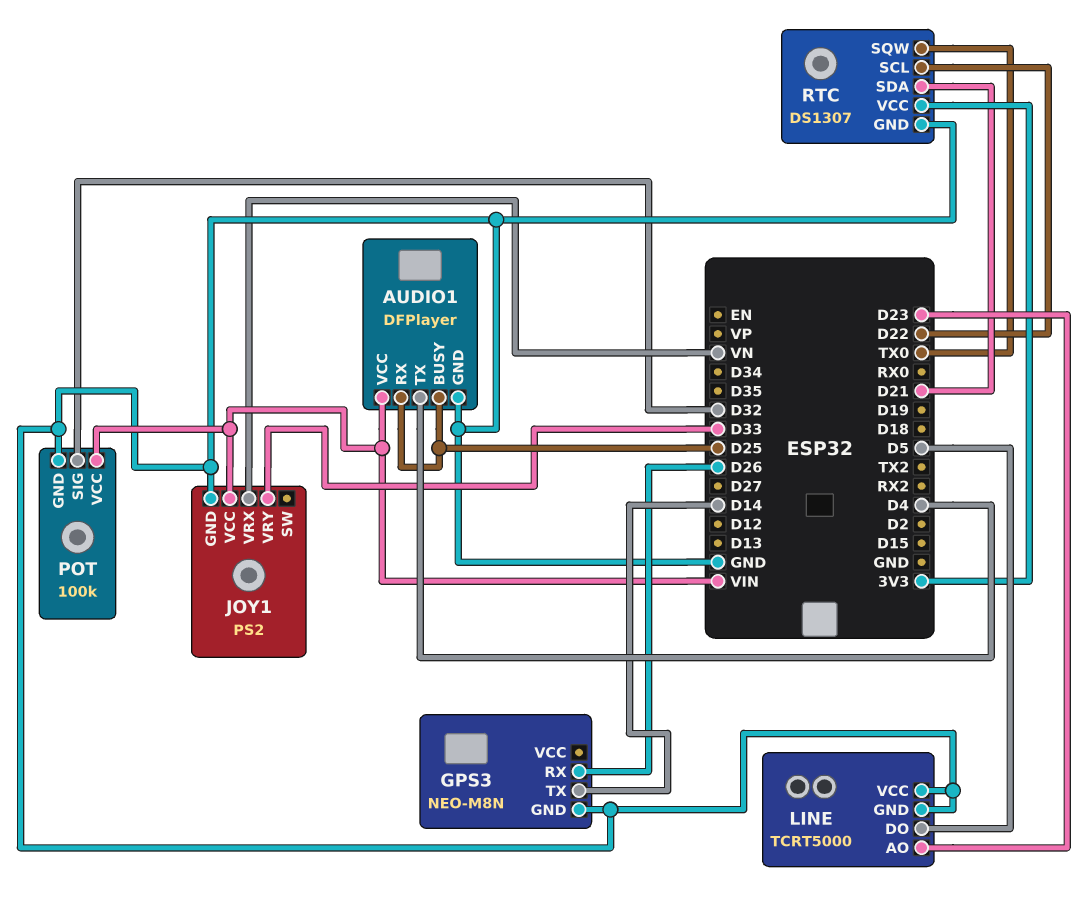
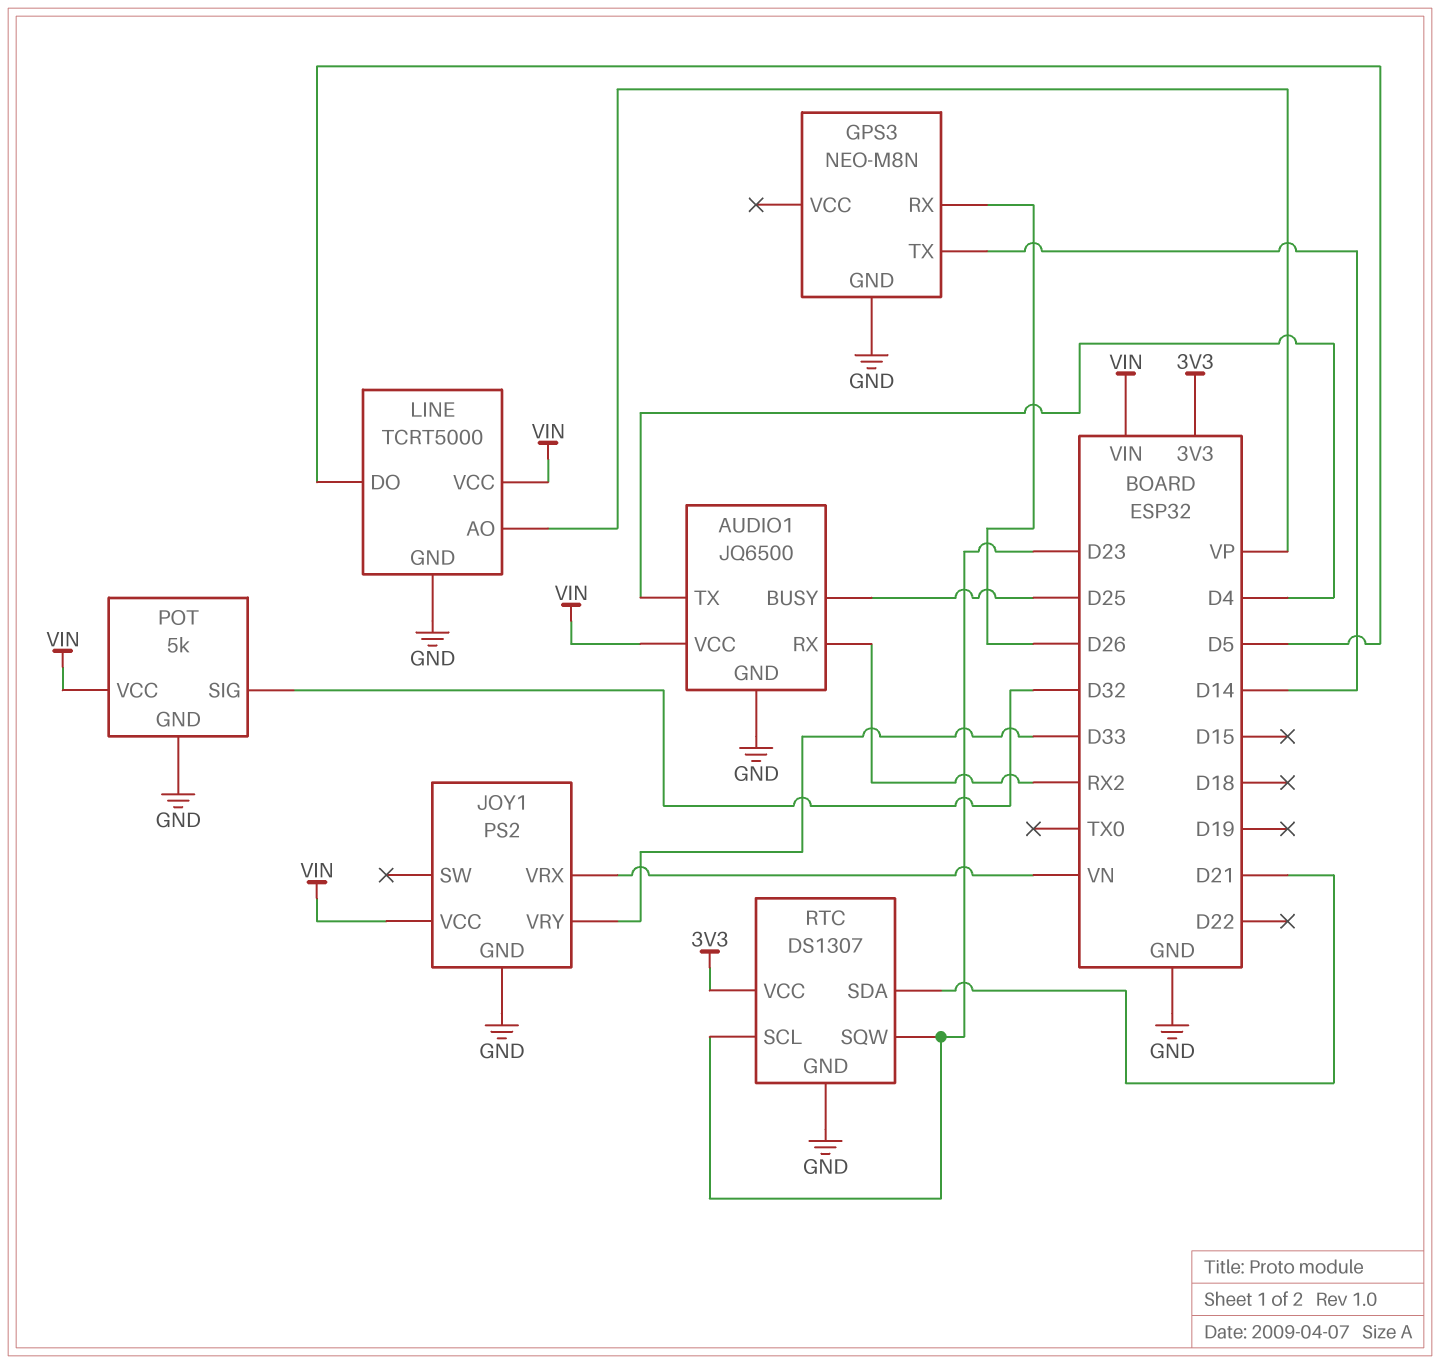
AUDIO1: DFPlayer -> JQ6500
AUDIO1 pin RX: D25 -> RX2
LINE pin AO: D23 -> VP
LINE pin VCC: GND -> VIN
POT: 100k -> 5k
RTC pin SCL: D22 -> D23
RTC pin SQW: TX0 -> D23

